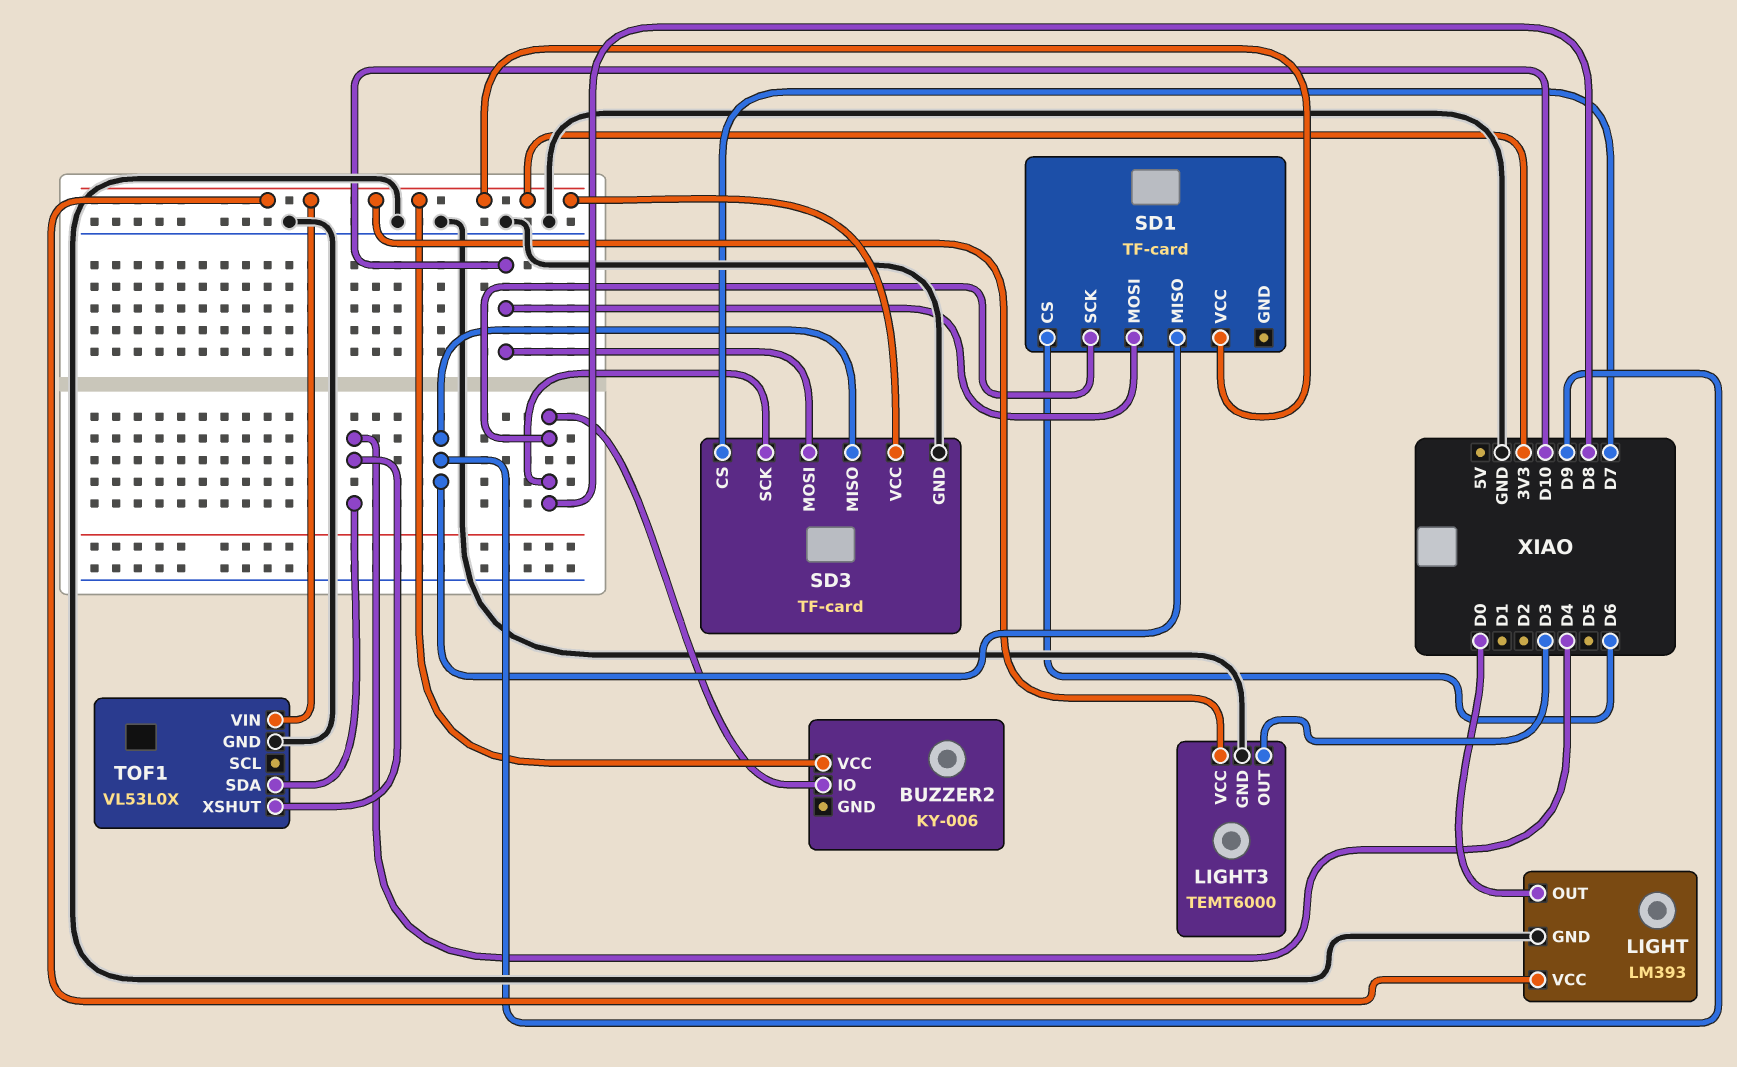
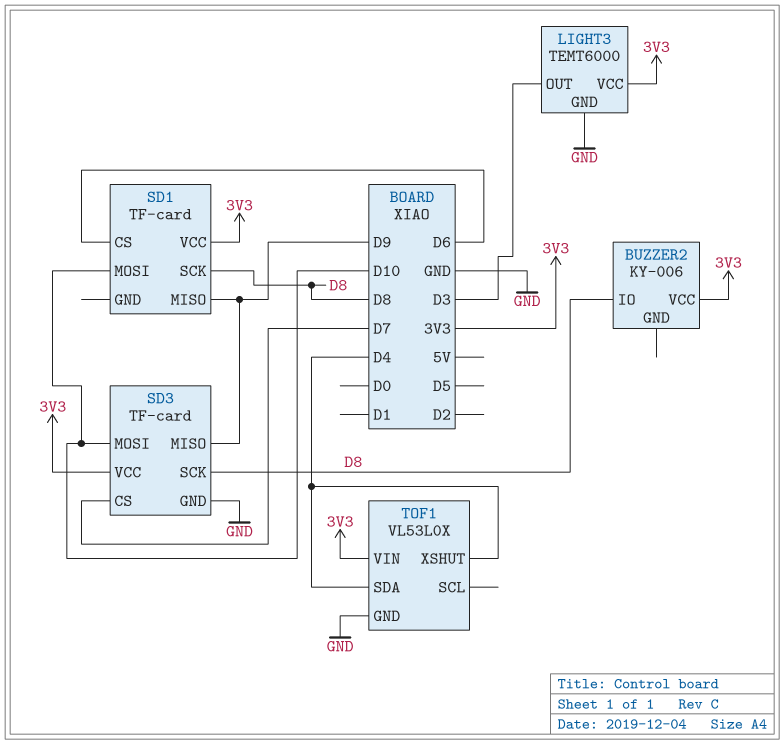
LIGHT: LM393 -> none
LIGHT pin GND: GND -> none
LIGHT pin OUT: D0 -> none
LIGHT pin VCC: 3V3 -> none

